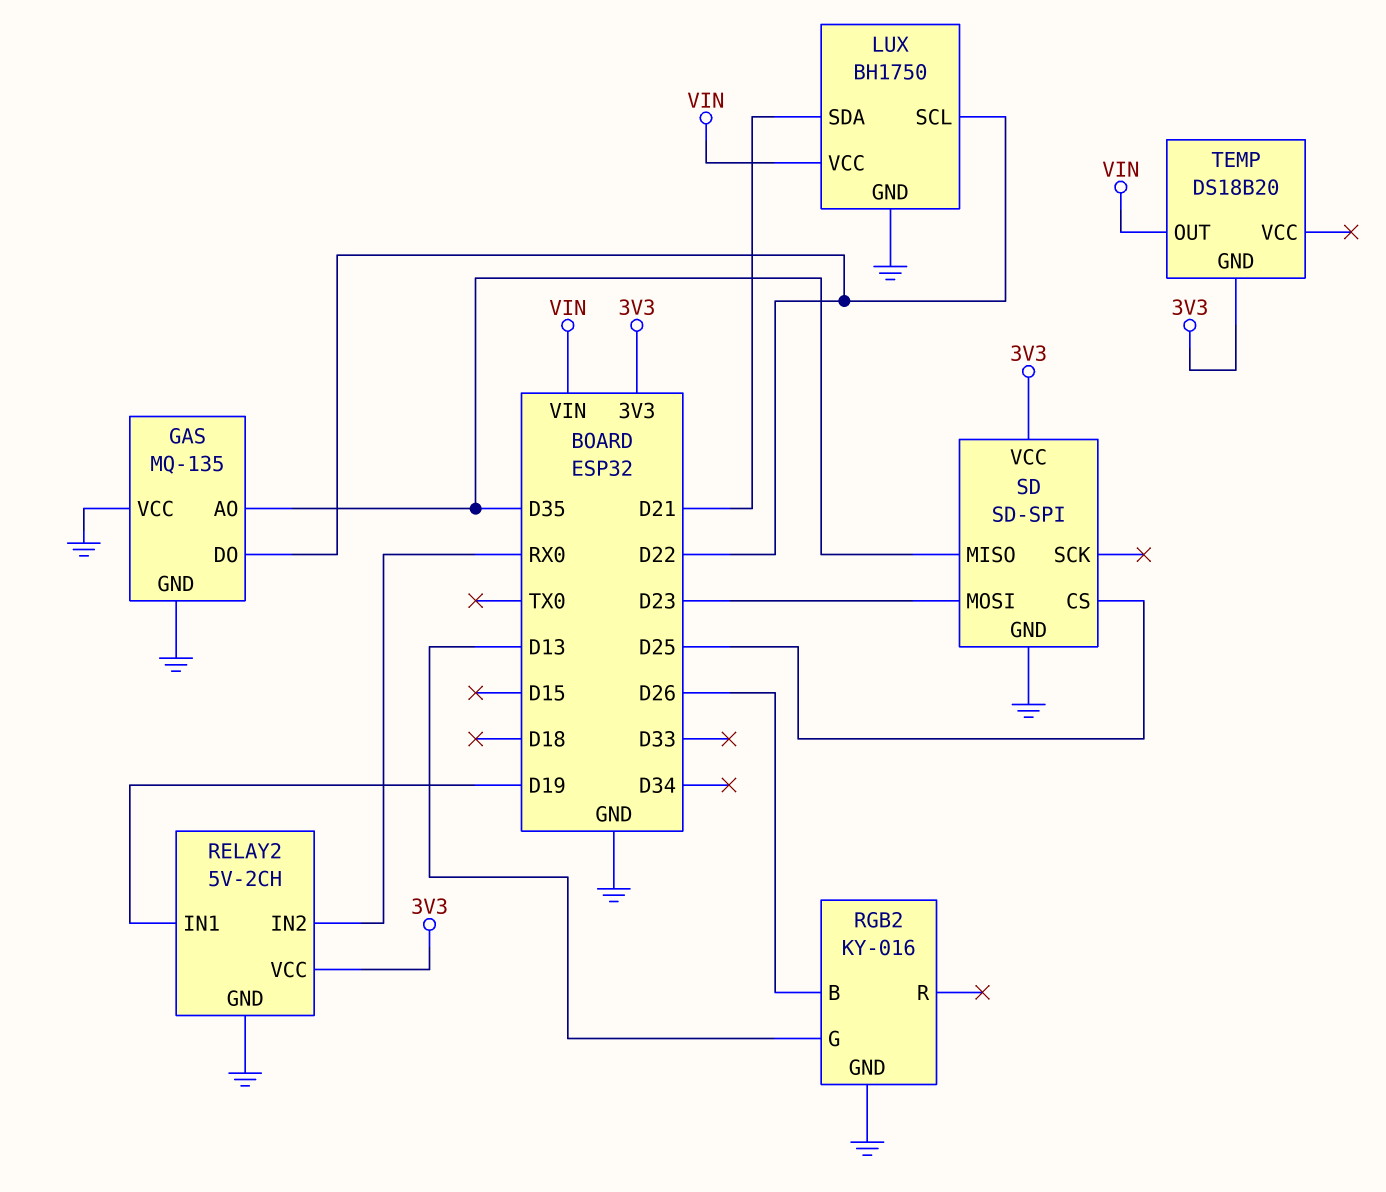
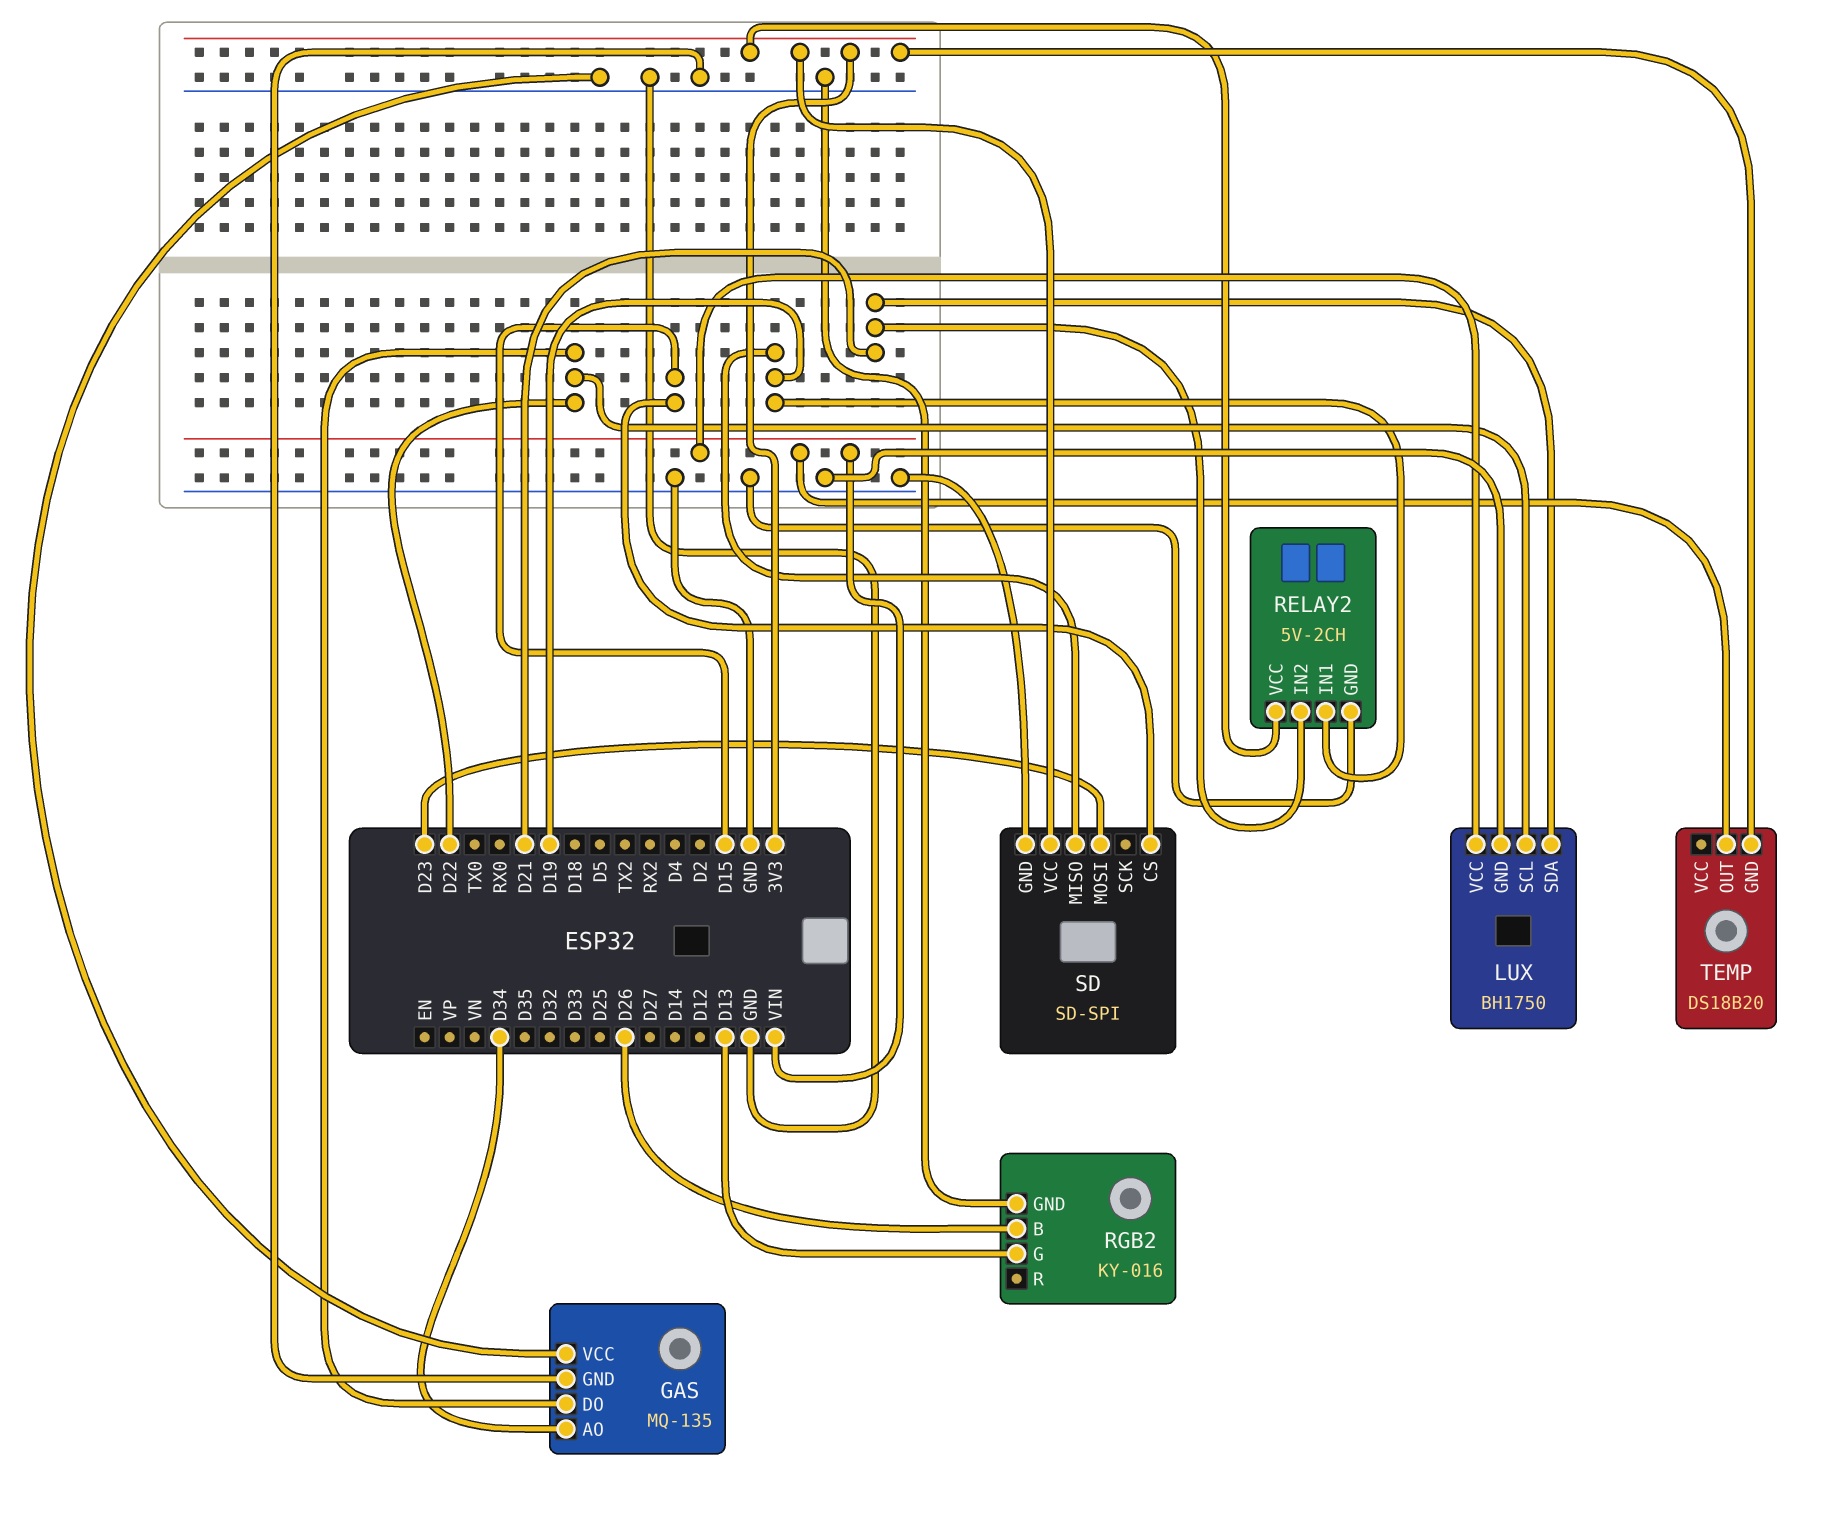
GAS pin AO: D35 -> D34
RELAY2 pin IN2: RX0 -> D21
SD pin CS: D25 -> D15
SD pin MISO: D35 -> D19

